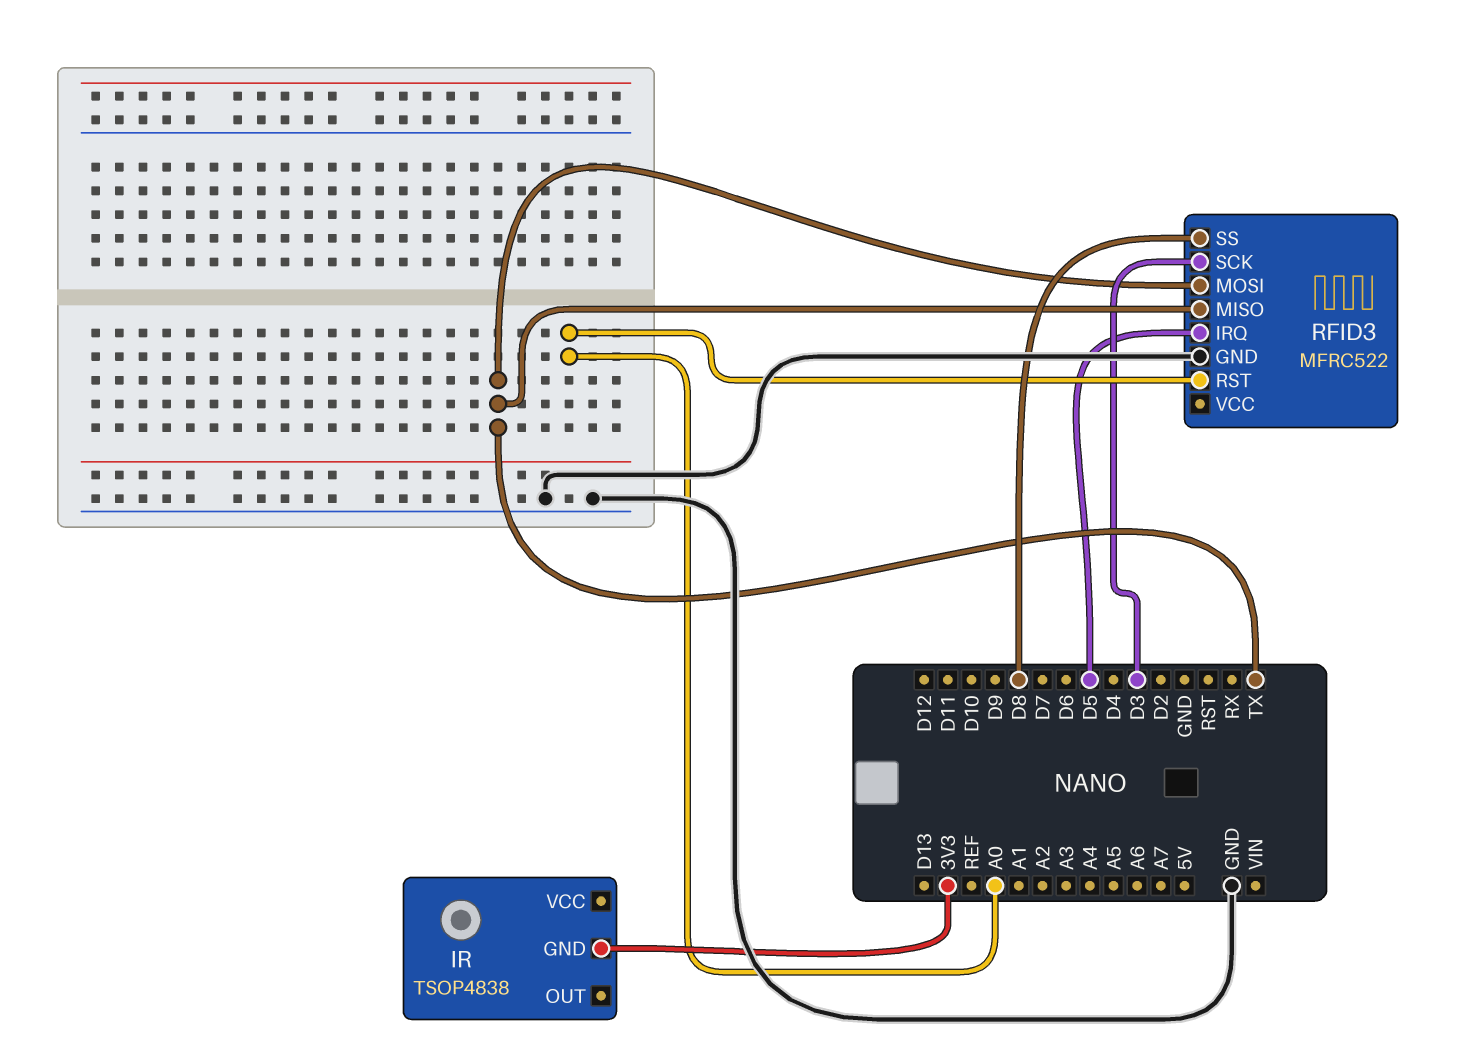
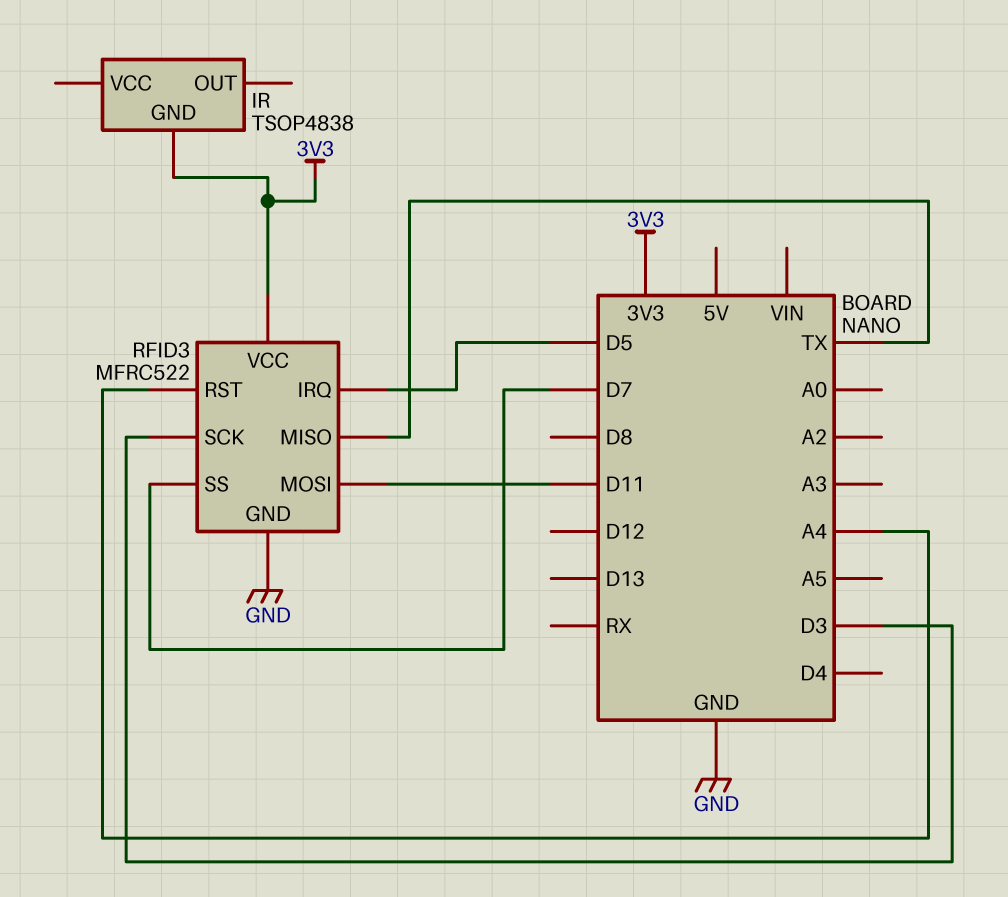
RFID3 pin MOSI: TX -> D11
RFID3 pin RST: A0 -> A4
RFID3 pin SS: D8 -> D7
RFID3 pin VCC: none -> 3V3

